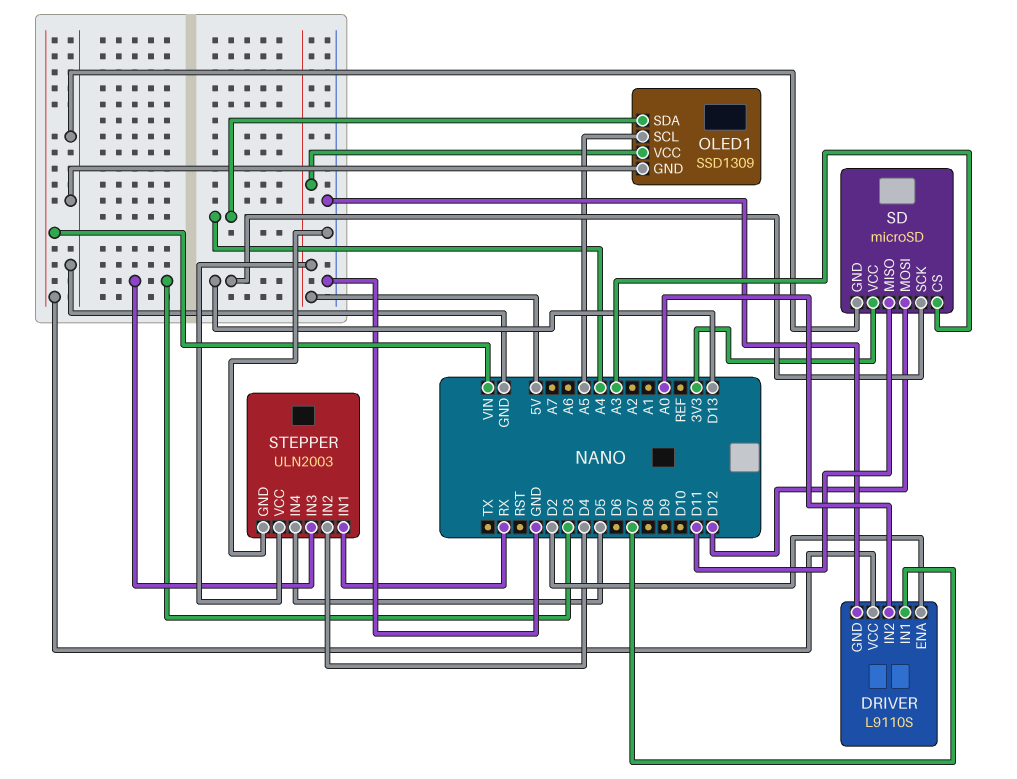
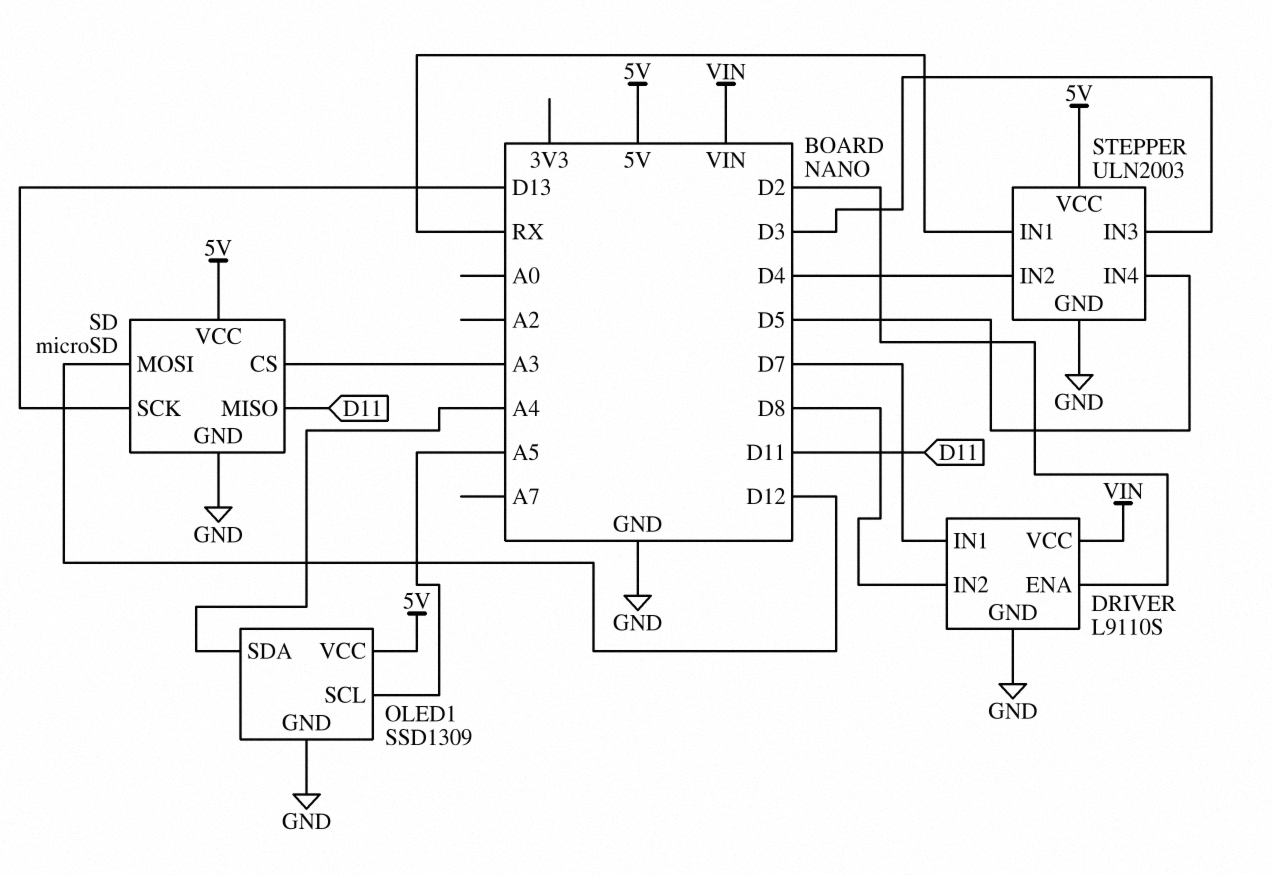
DRIVER pin IN2: A0 -> D8
SD pin VCC: 3V3 -> 5V

